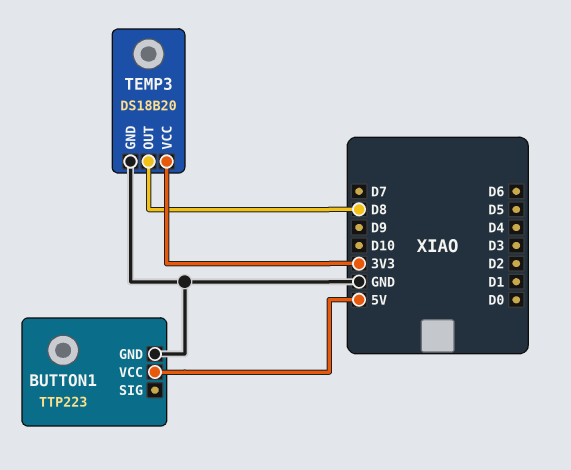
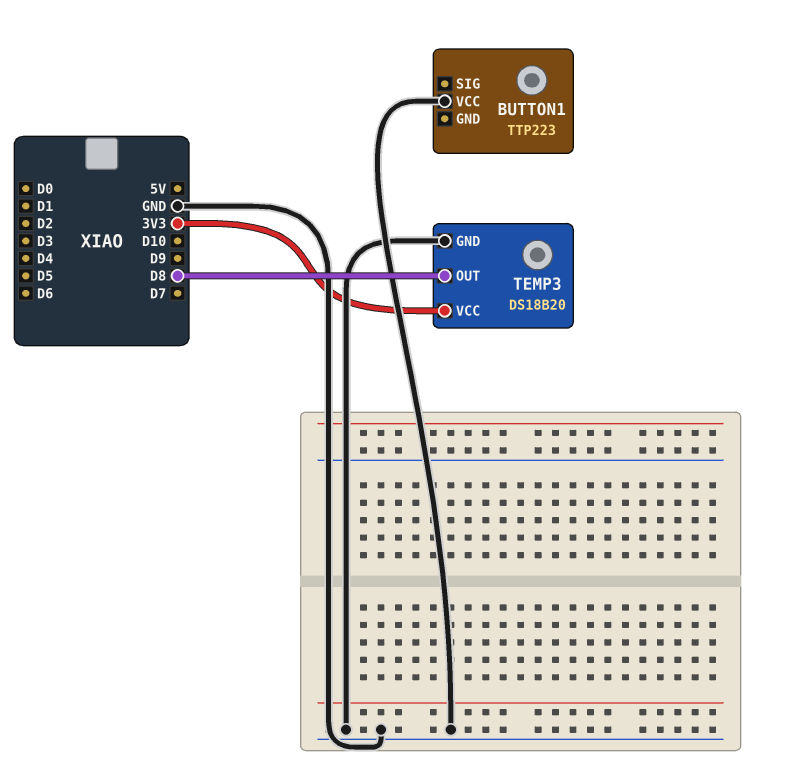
BUTTON1 pin GND: GND -> none
BUTTON1 pin VCC: 5V -> GND

